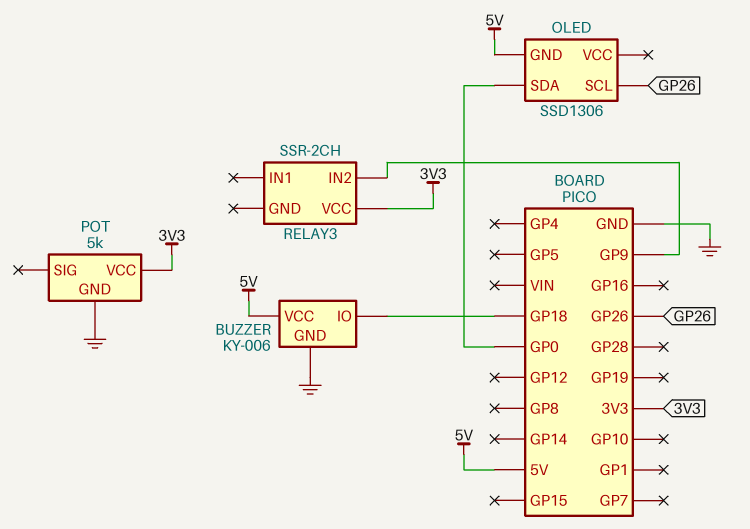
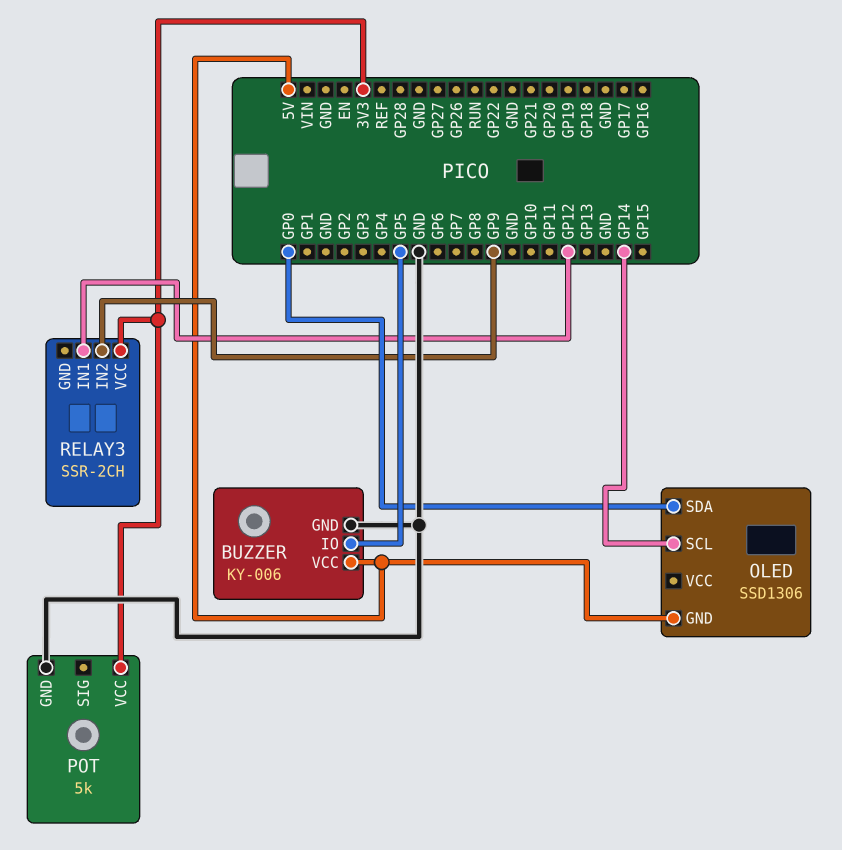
BUZZER pin IO: GP18 -> GP5
OLED pin SCL: GP26 -> GP14
RELAY3 pin IN1: none -> GP12

